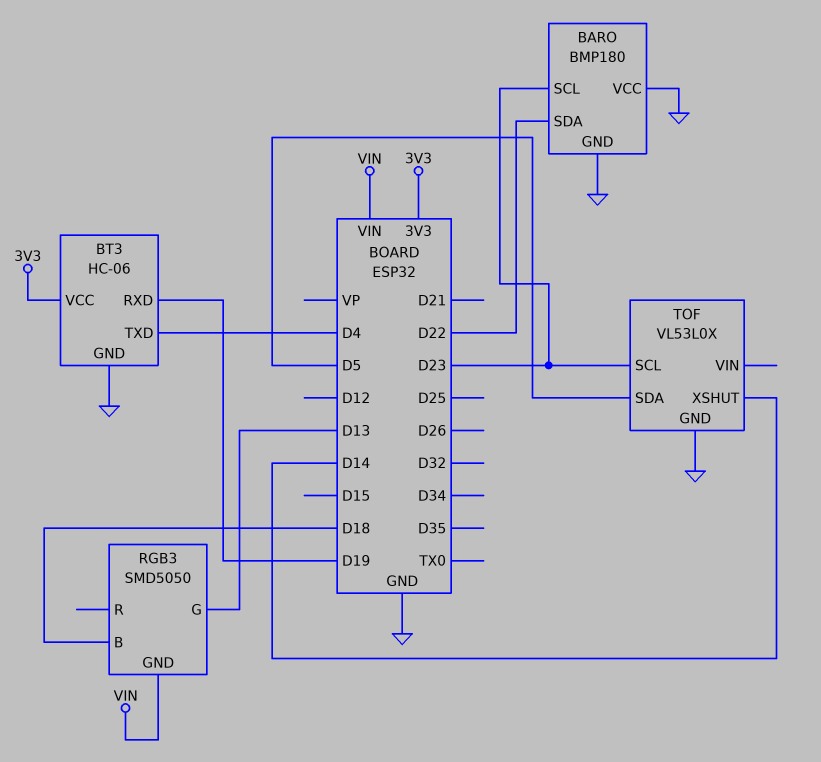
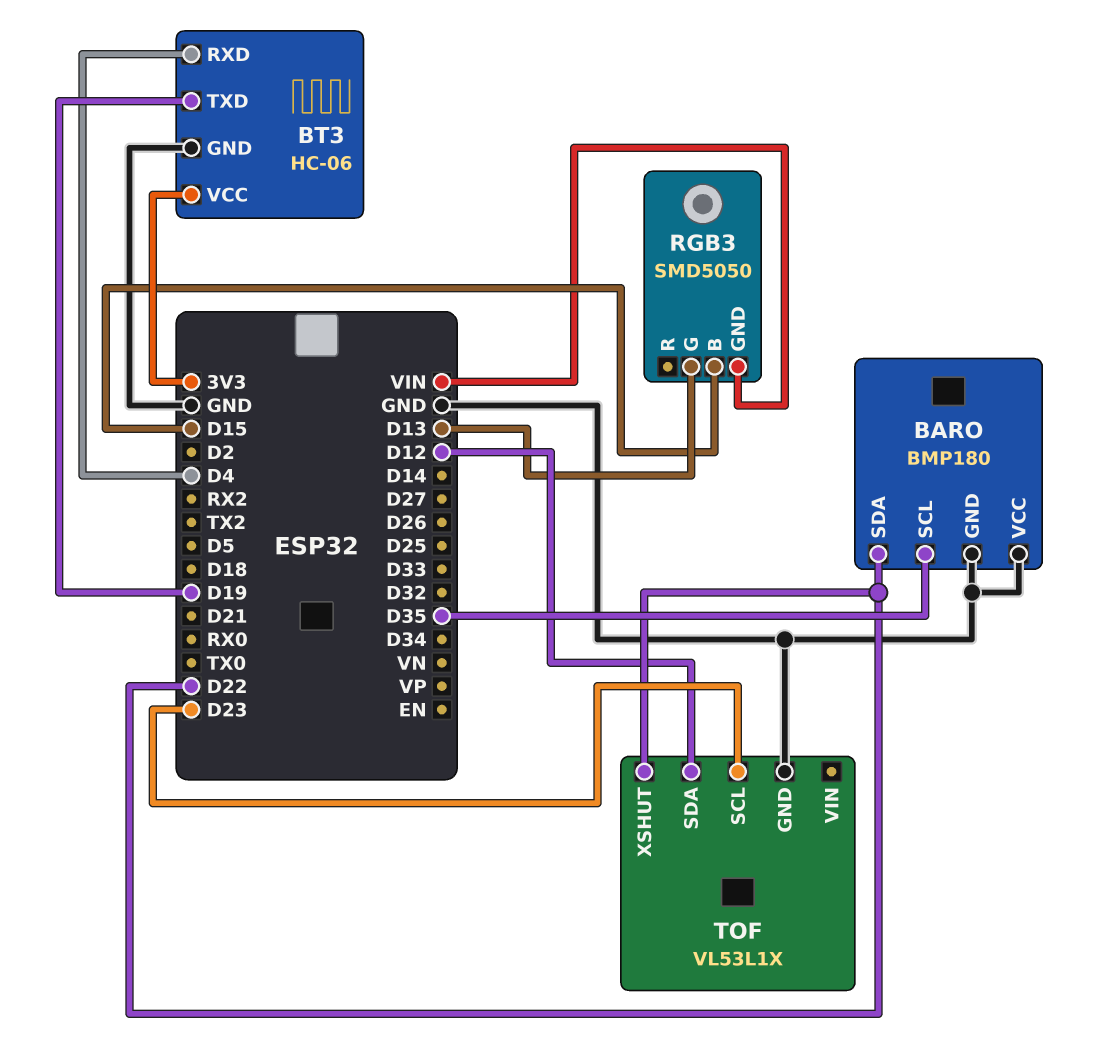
BARO pin SCL: D23 -> D35
BT3 pin RXD: D19 -> D4
BT3 pin TXD: D4 -> D19
RGB3 pin B: D18 -> D15
TOF: VL53L0X -> VL53L1X
TOF pin SDA: D5 -> D12
TOF pin XSHUT: D14 -> D22

